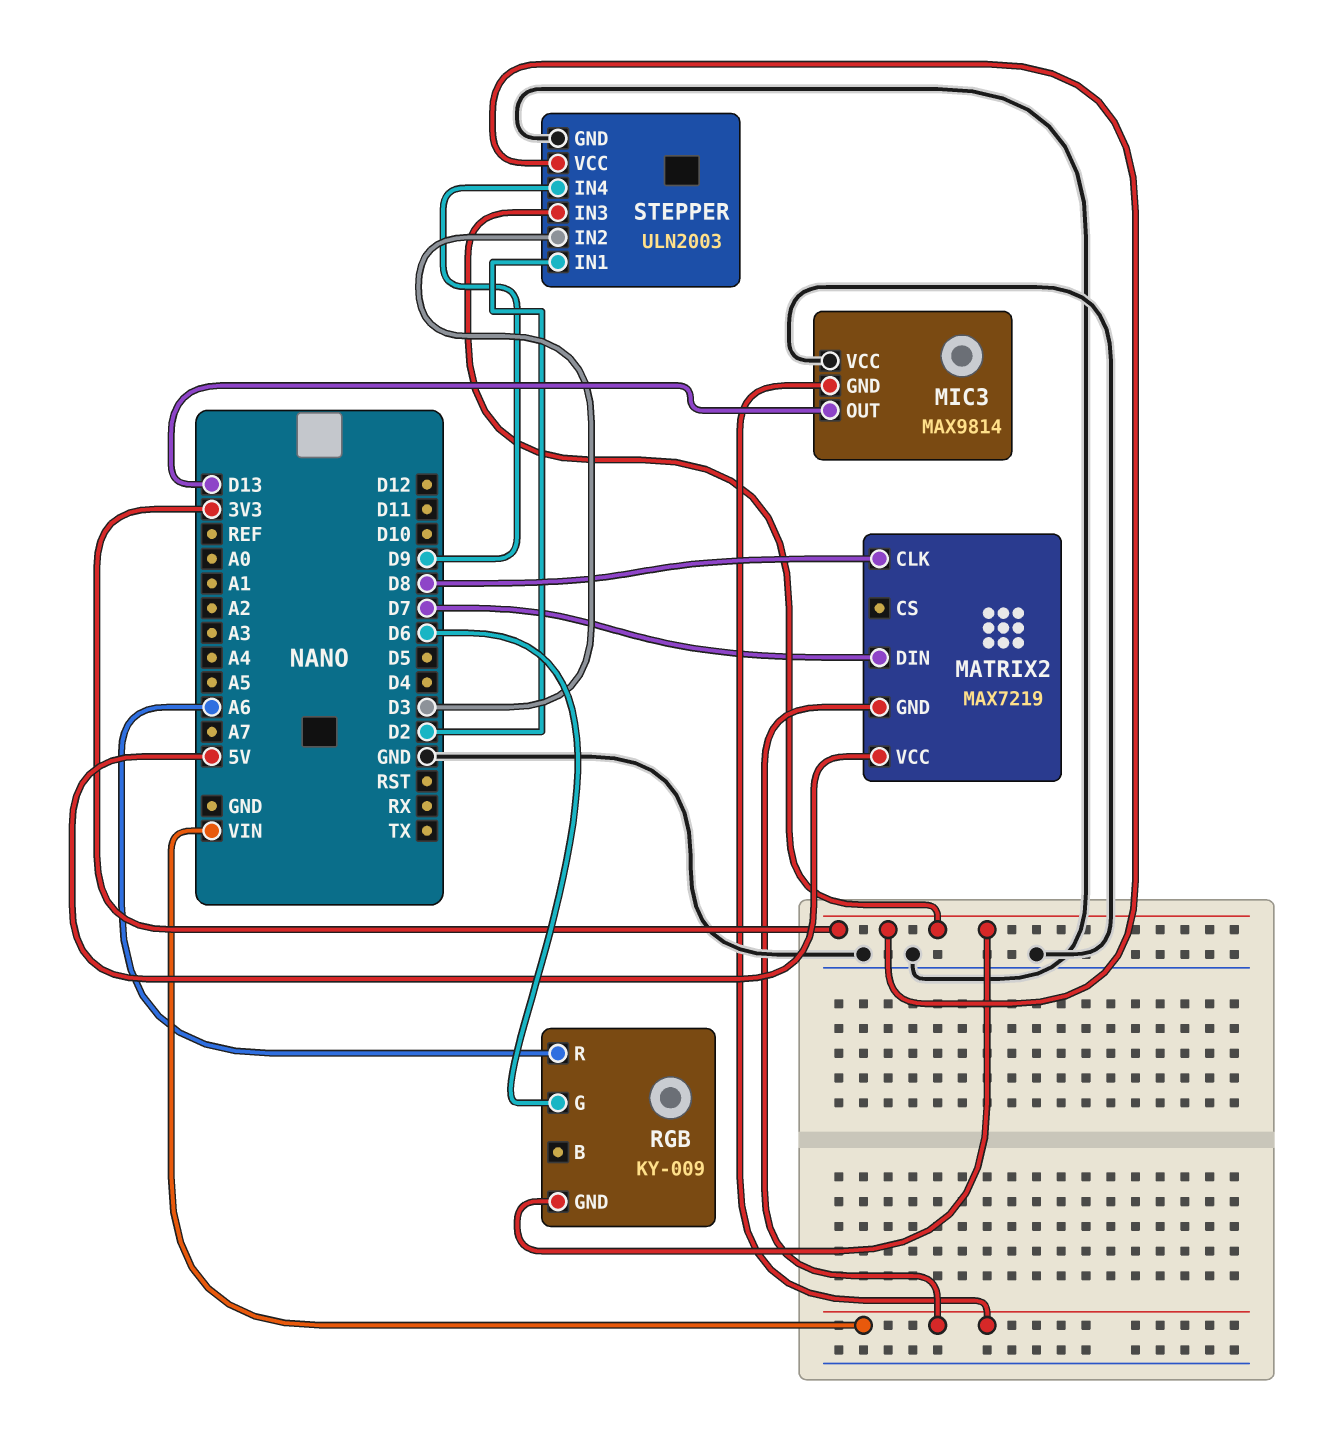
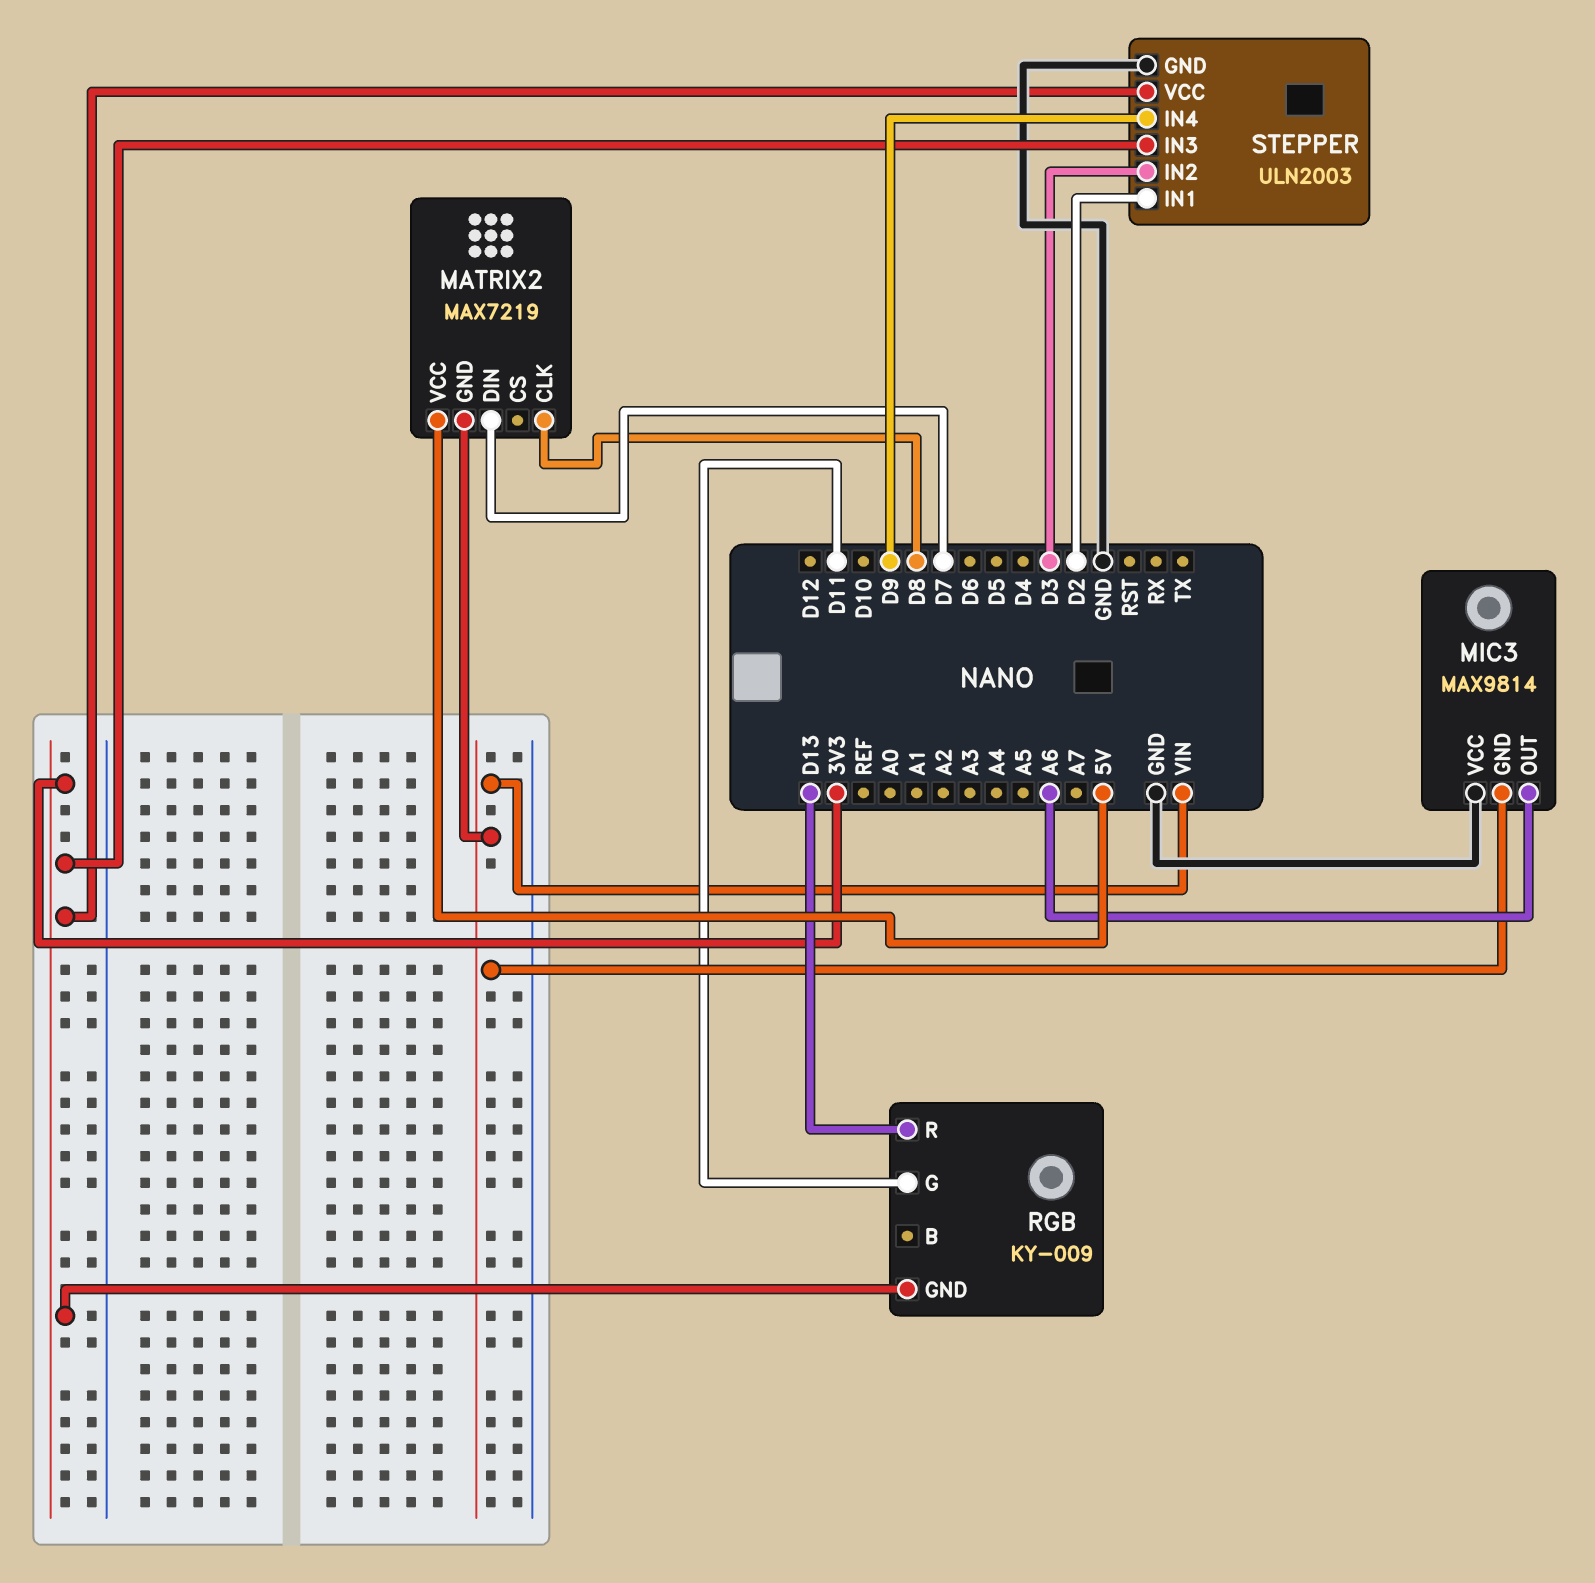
MIC3 pin OUT: D13 -> A6
RGB pin G: D6 -> D11
RGB pin R: A6 -> D13

